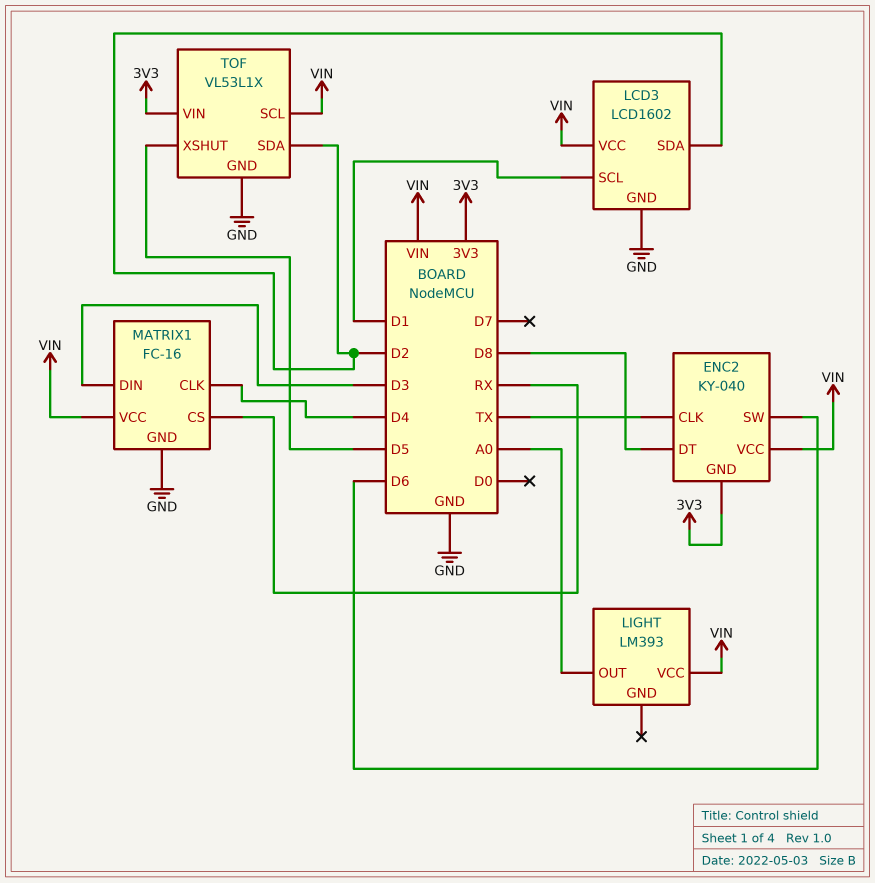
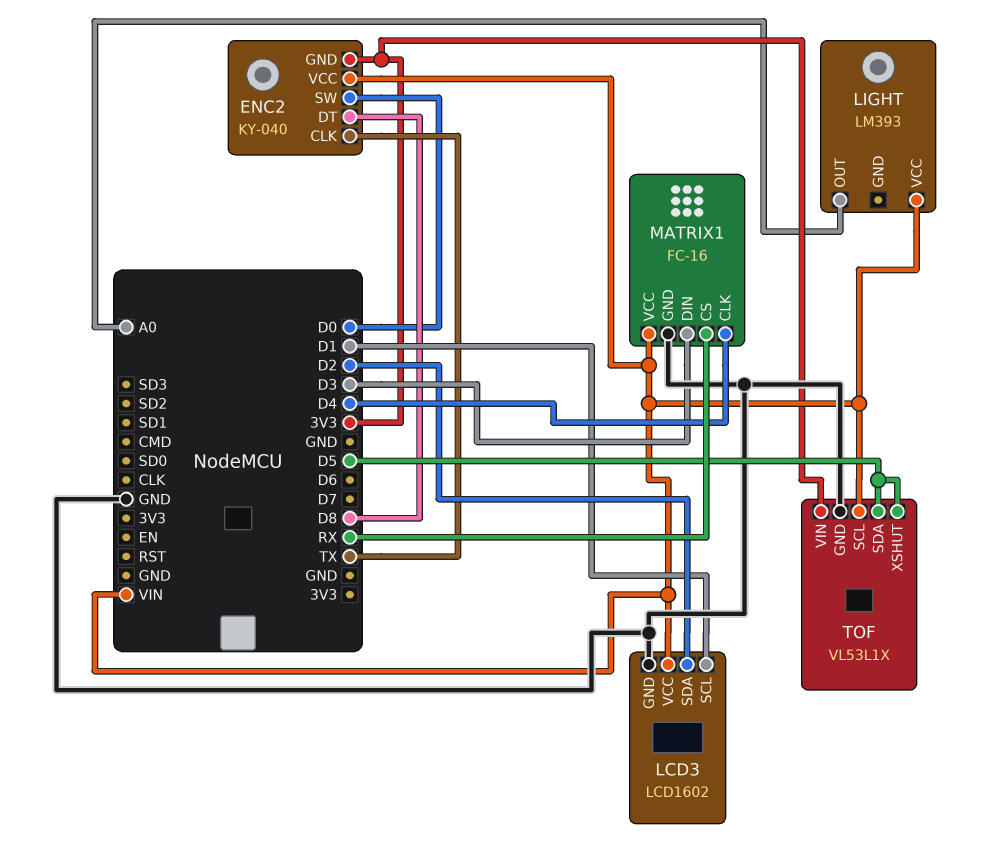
ENC2 pin SW: D6 -> D0
TOF pin SDA: D2 -> D5

